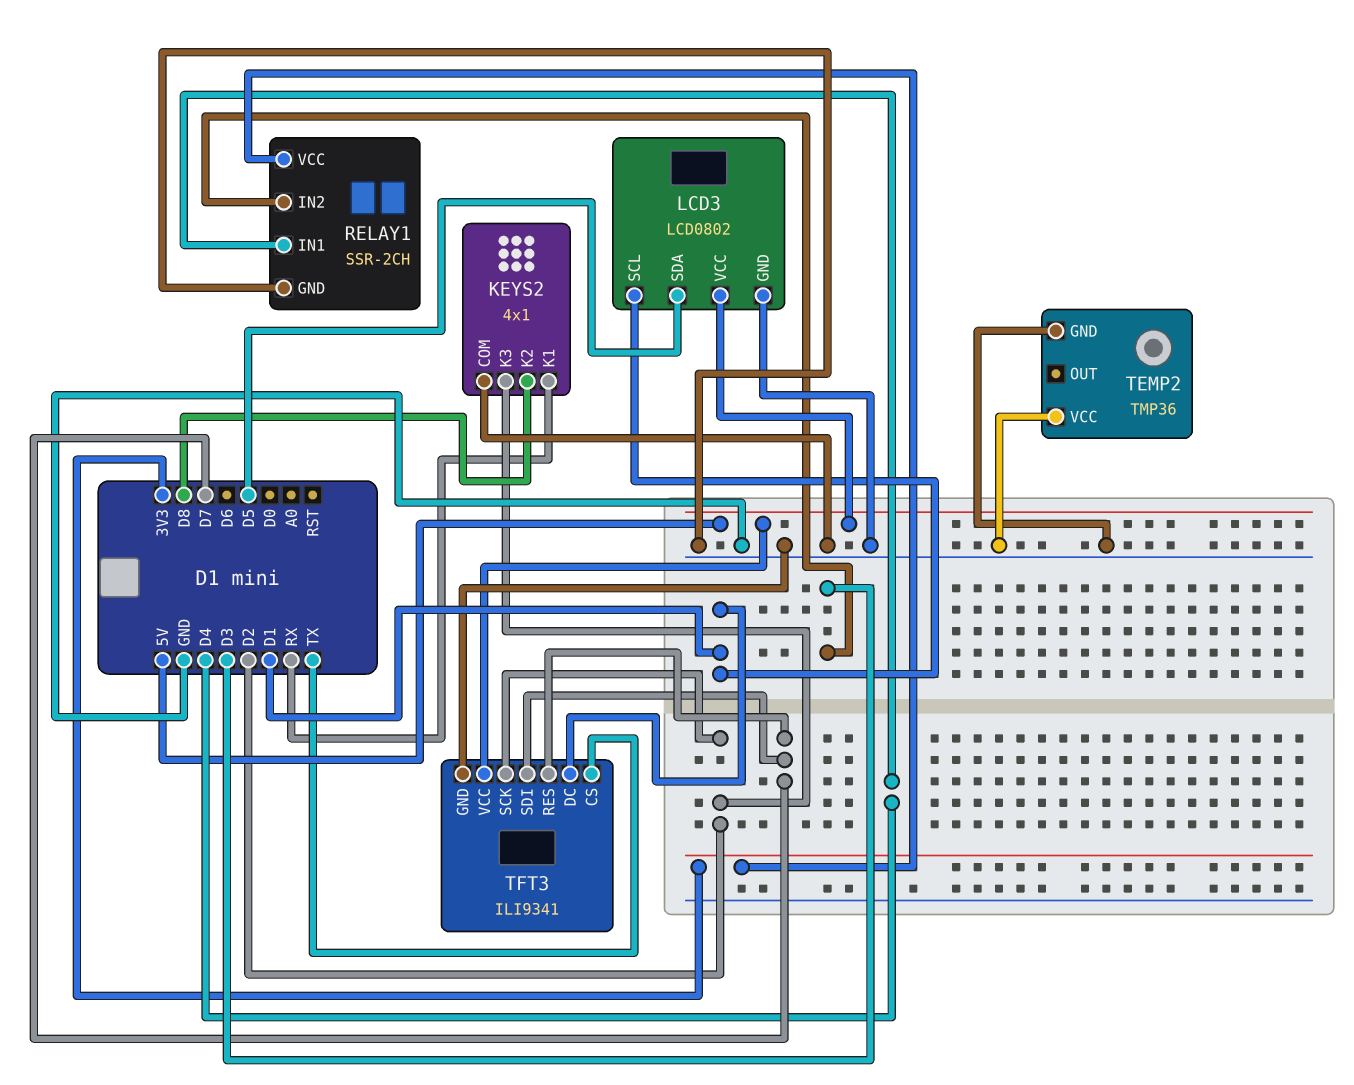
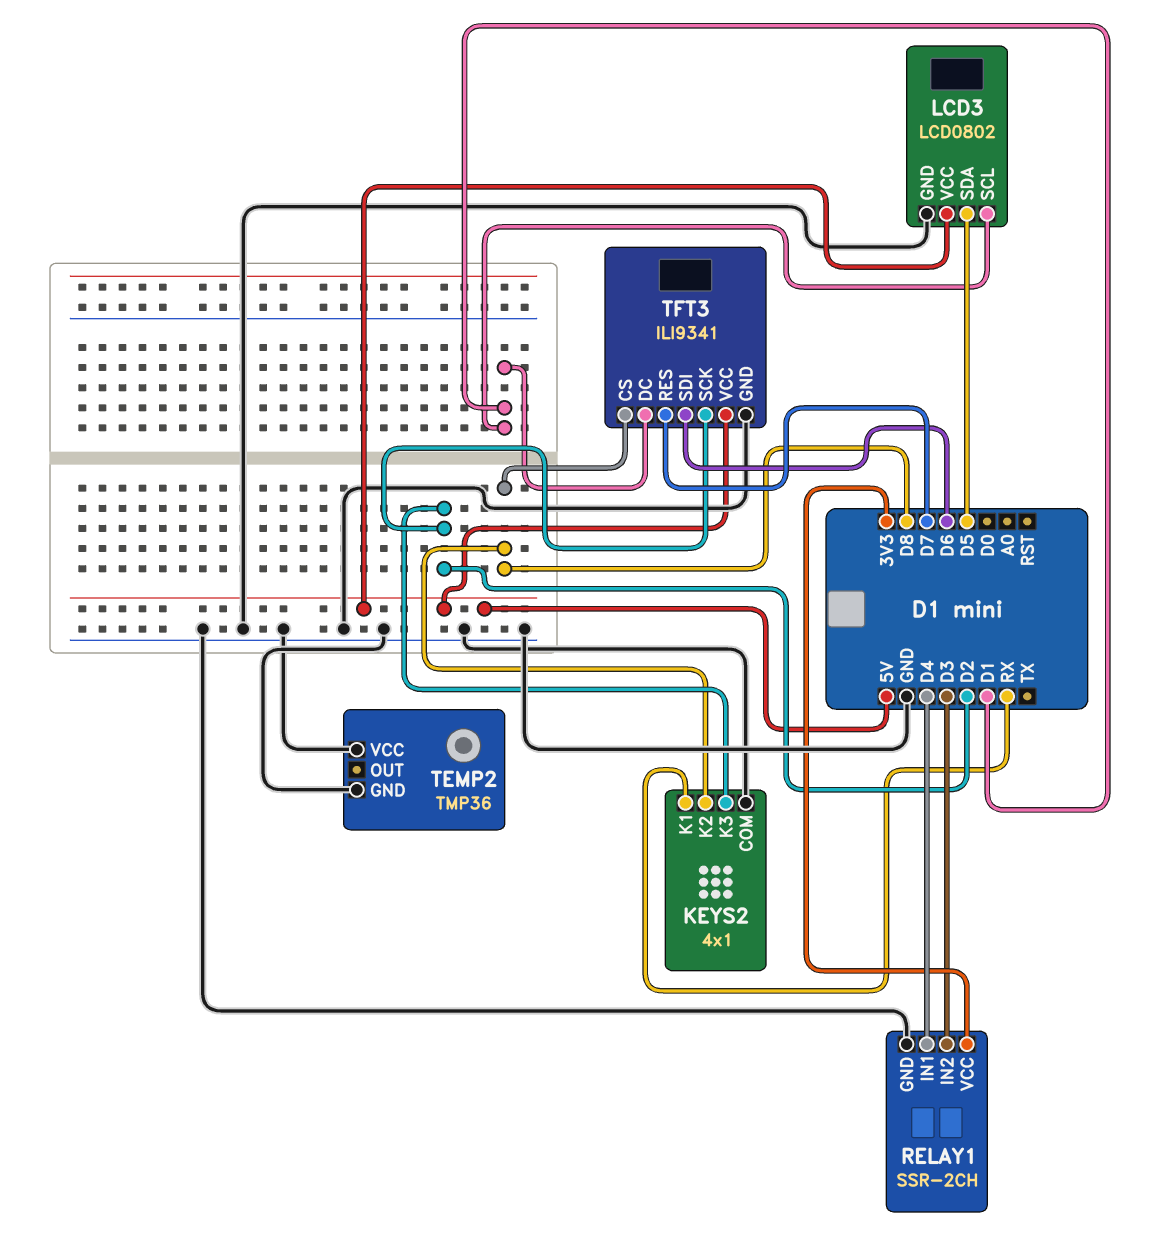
TFT3 pin CS: TX -> D8
TFT3 pin SDI: D7 -> D6

